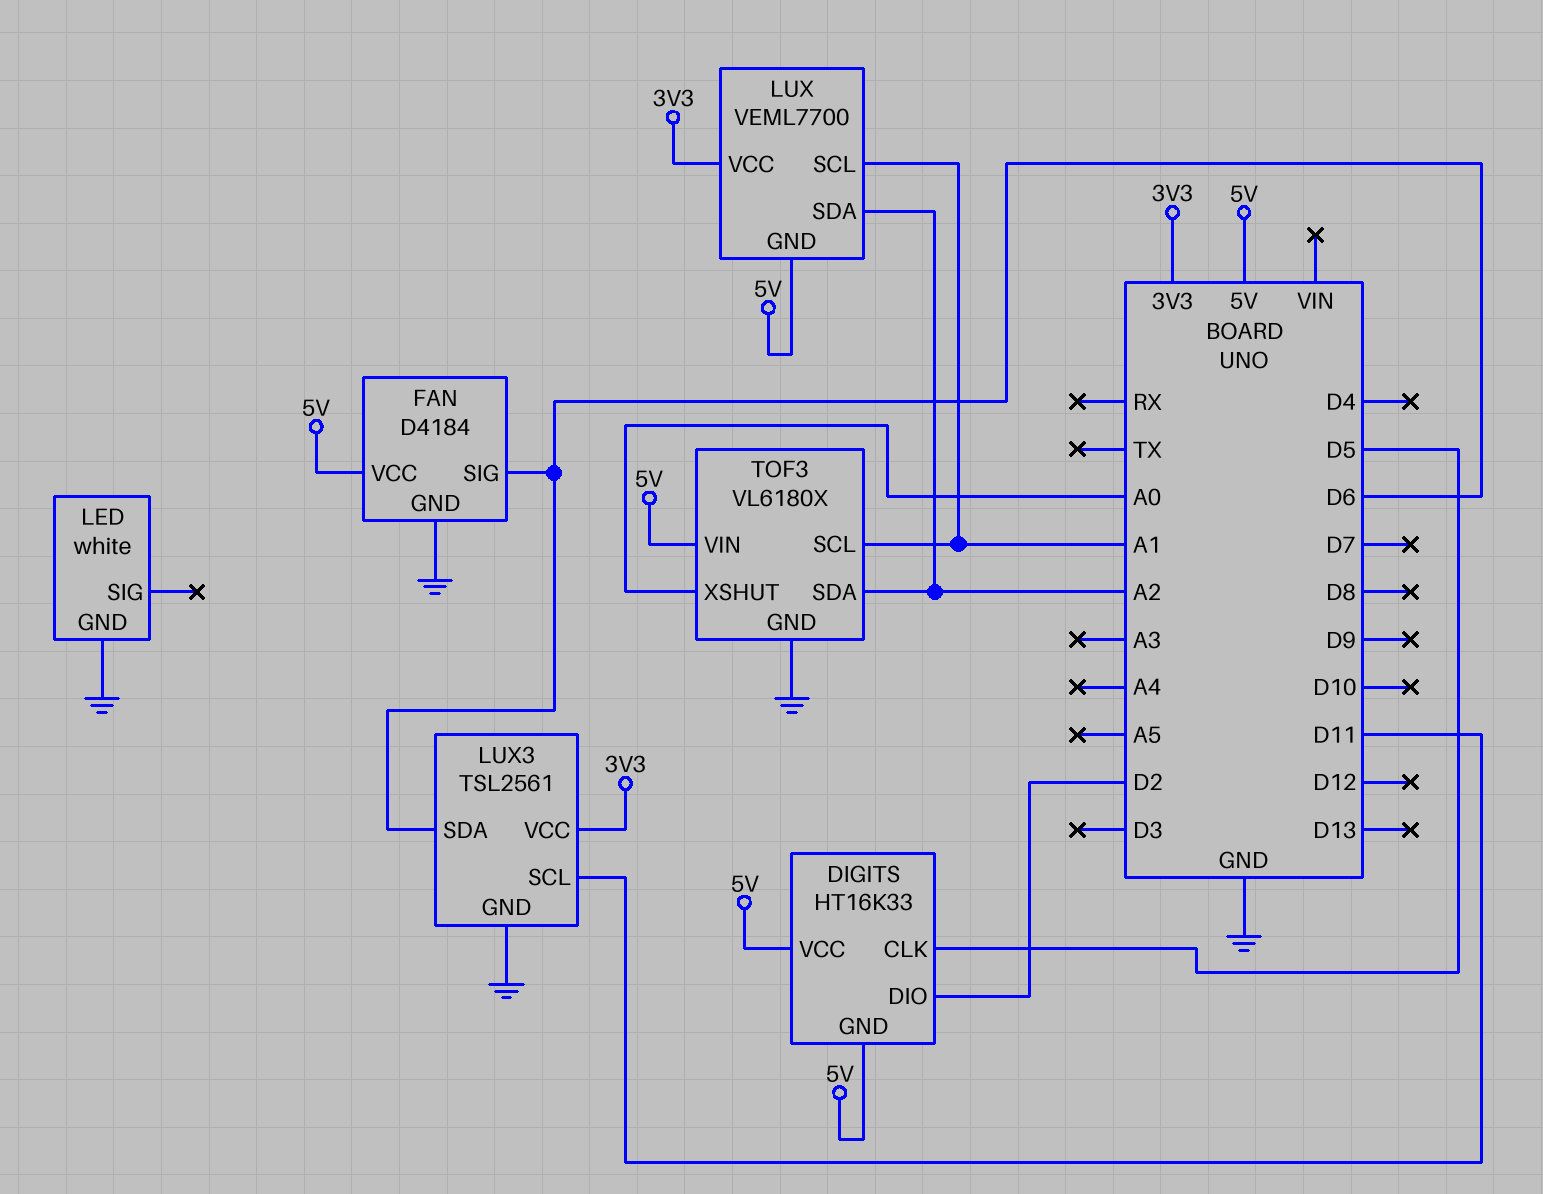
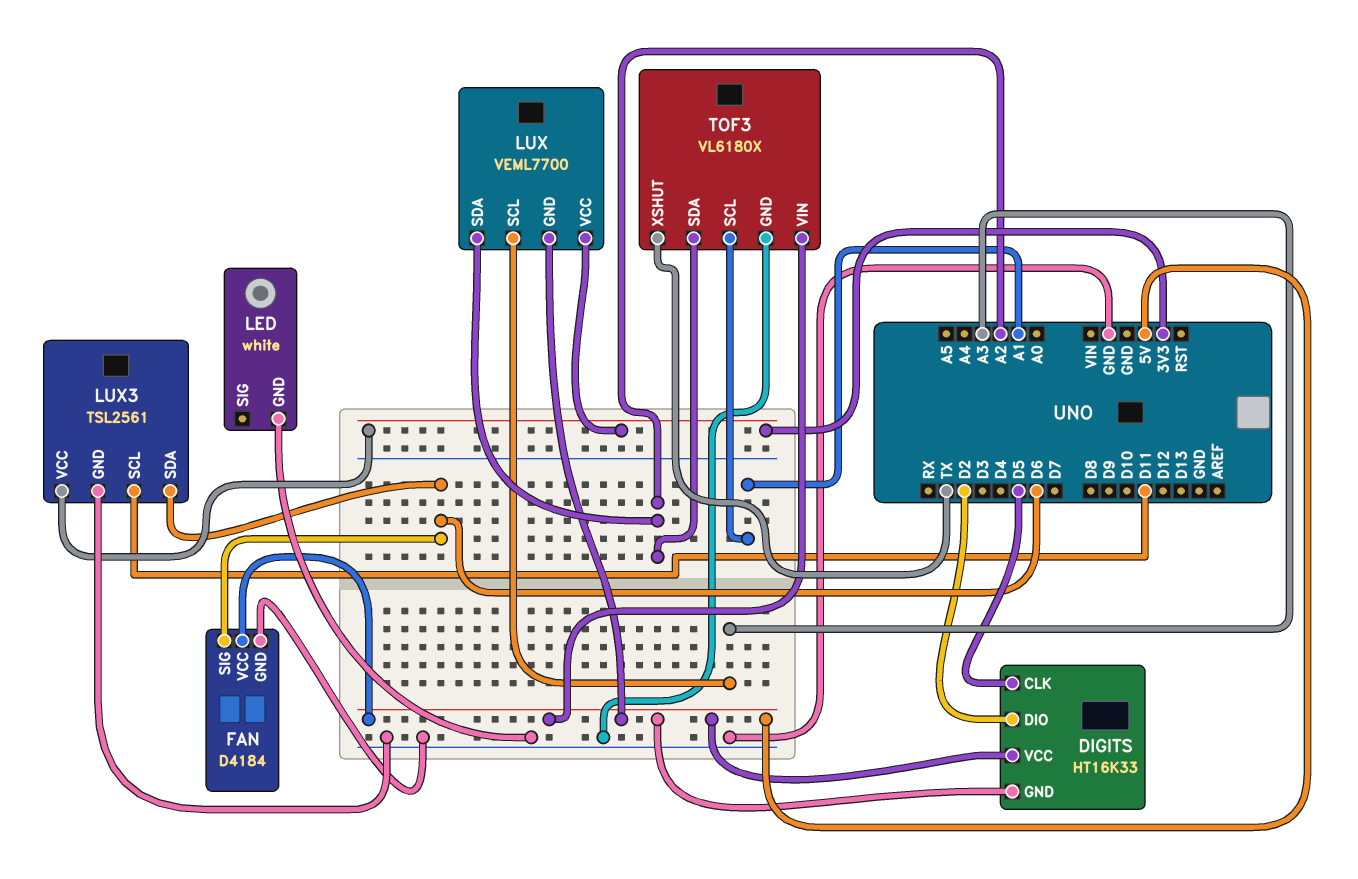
LUX pin SCL: A1 -> A3
TOF3 pin XSHUT: A0 -> TX

